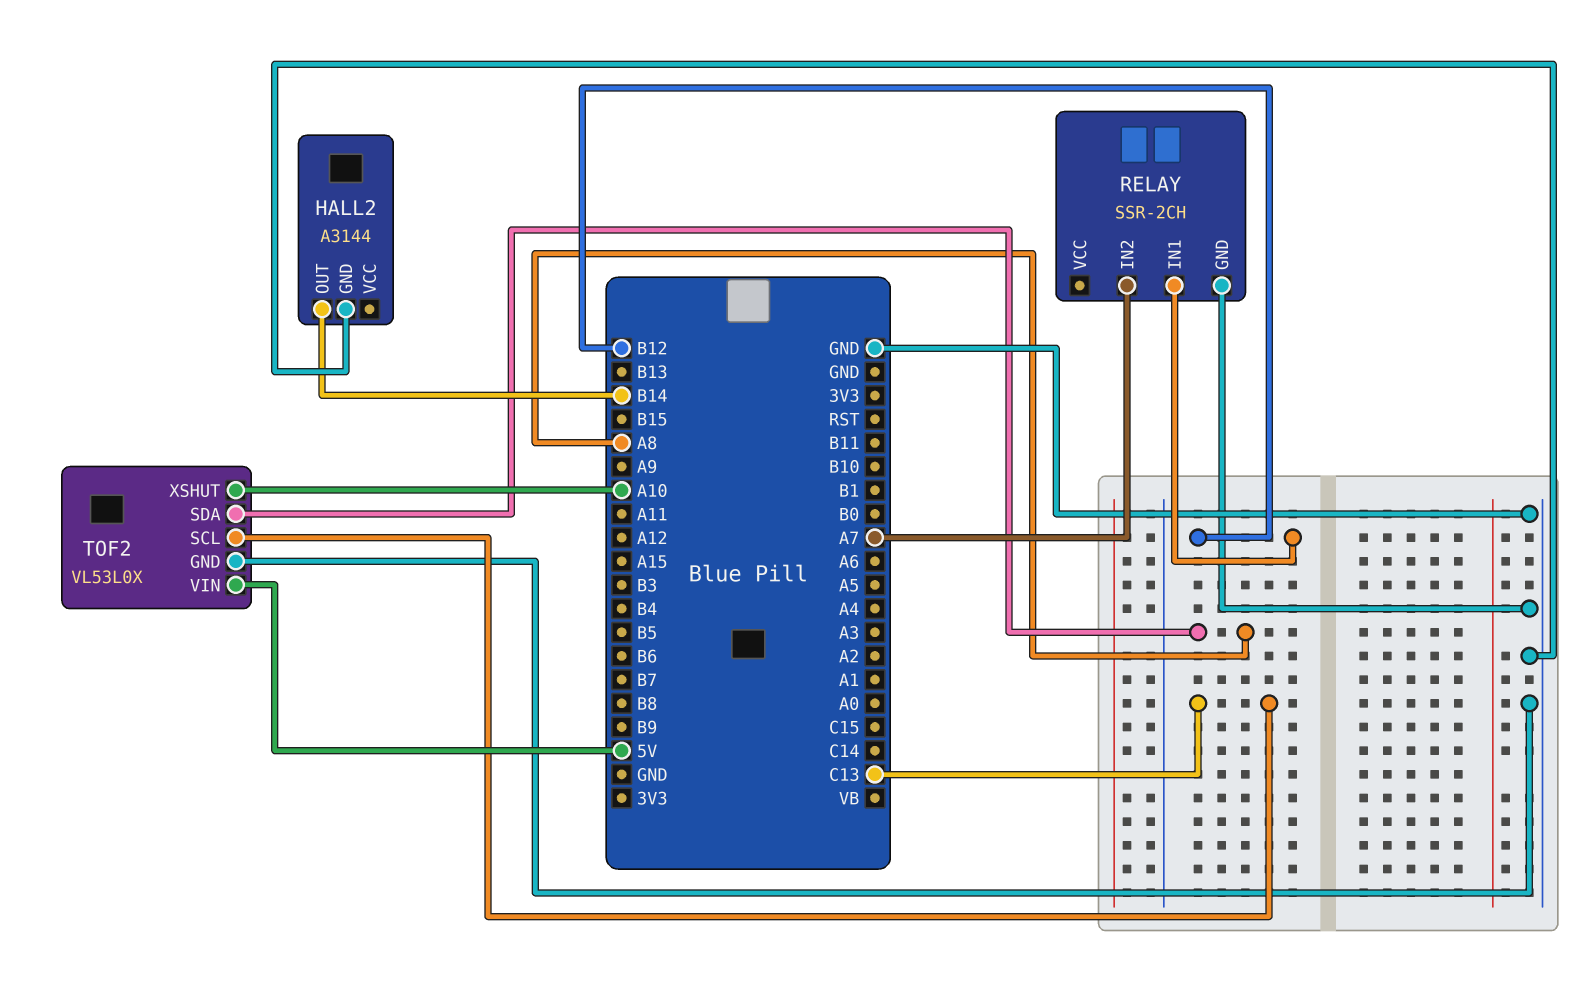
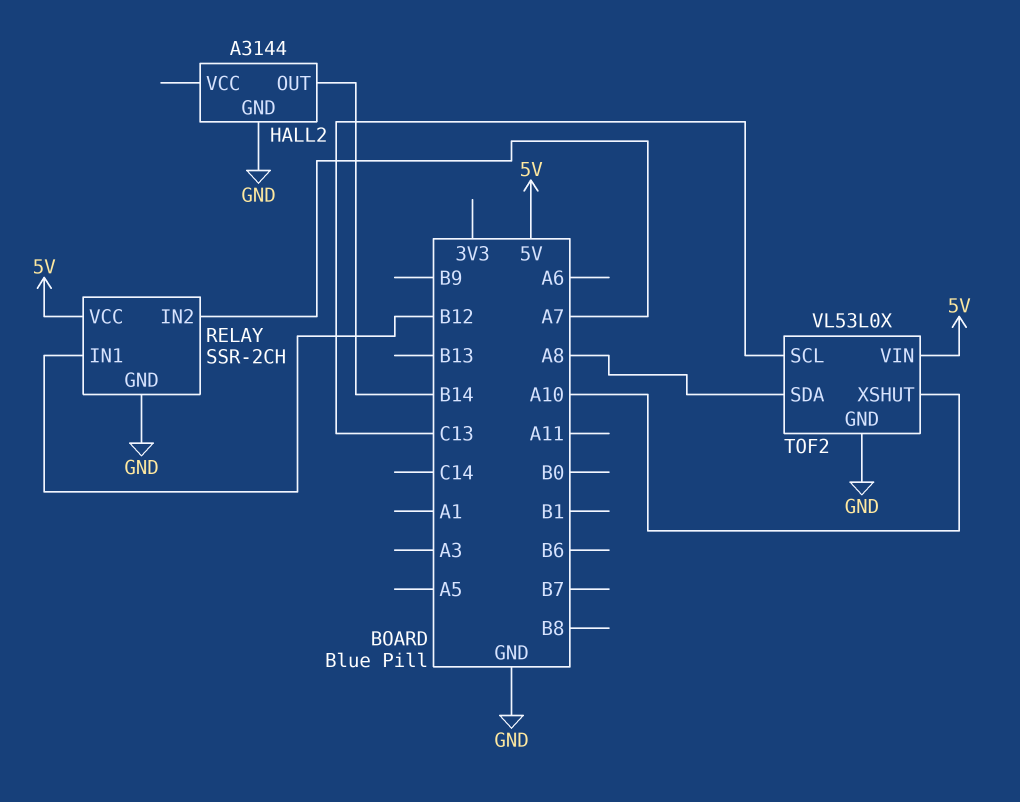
RELAY pin VCC: none -> 5V

